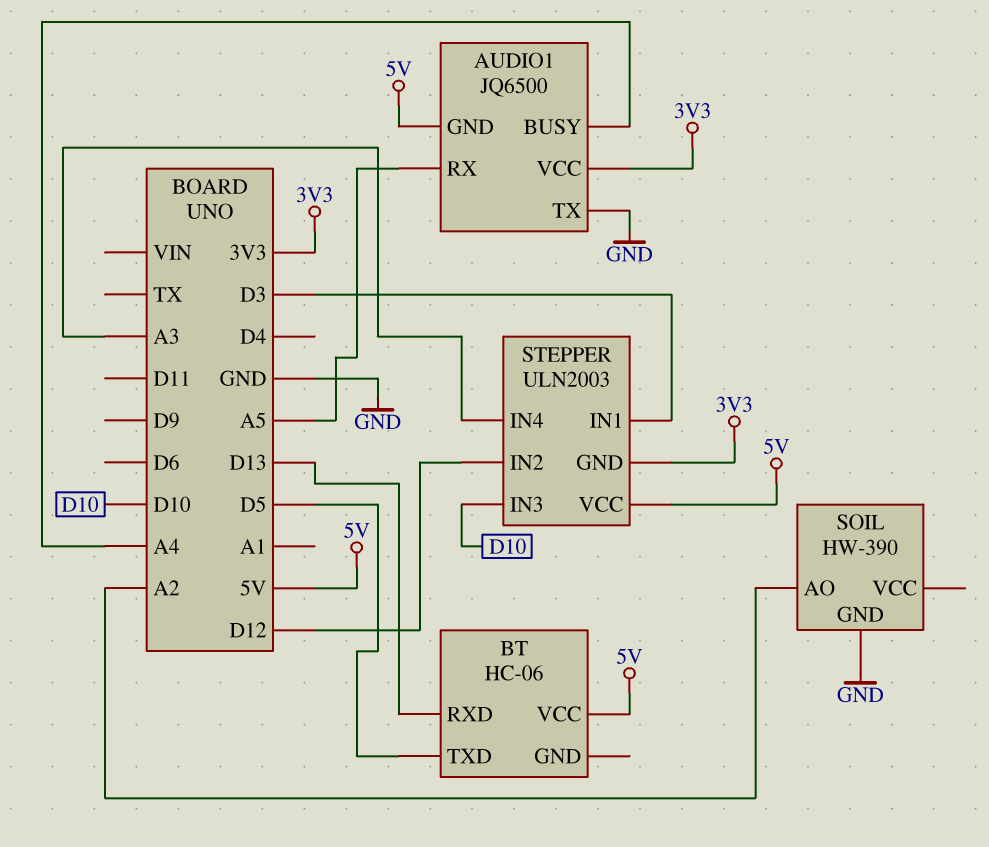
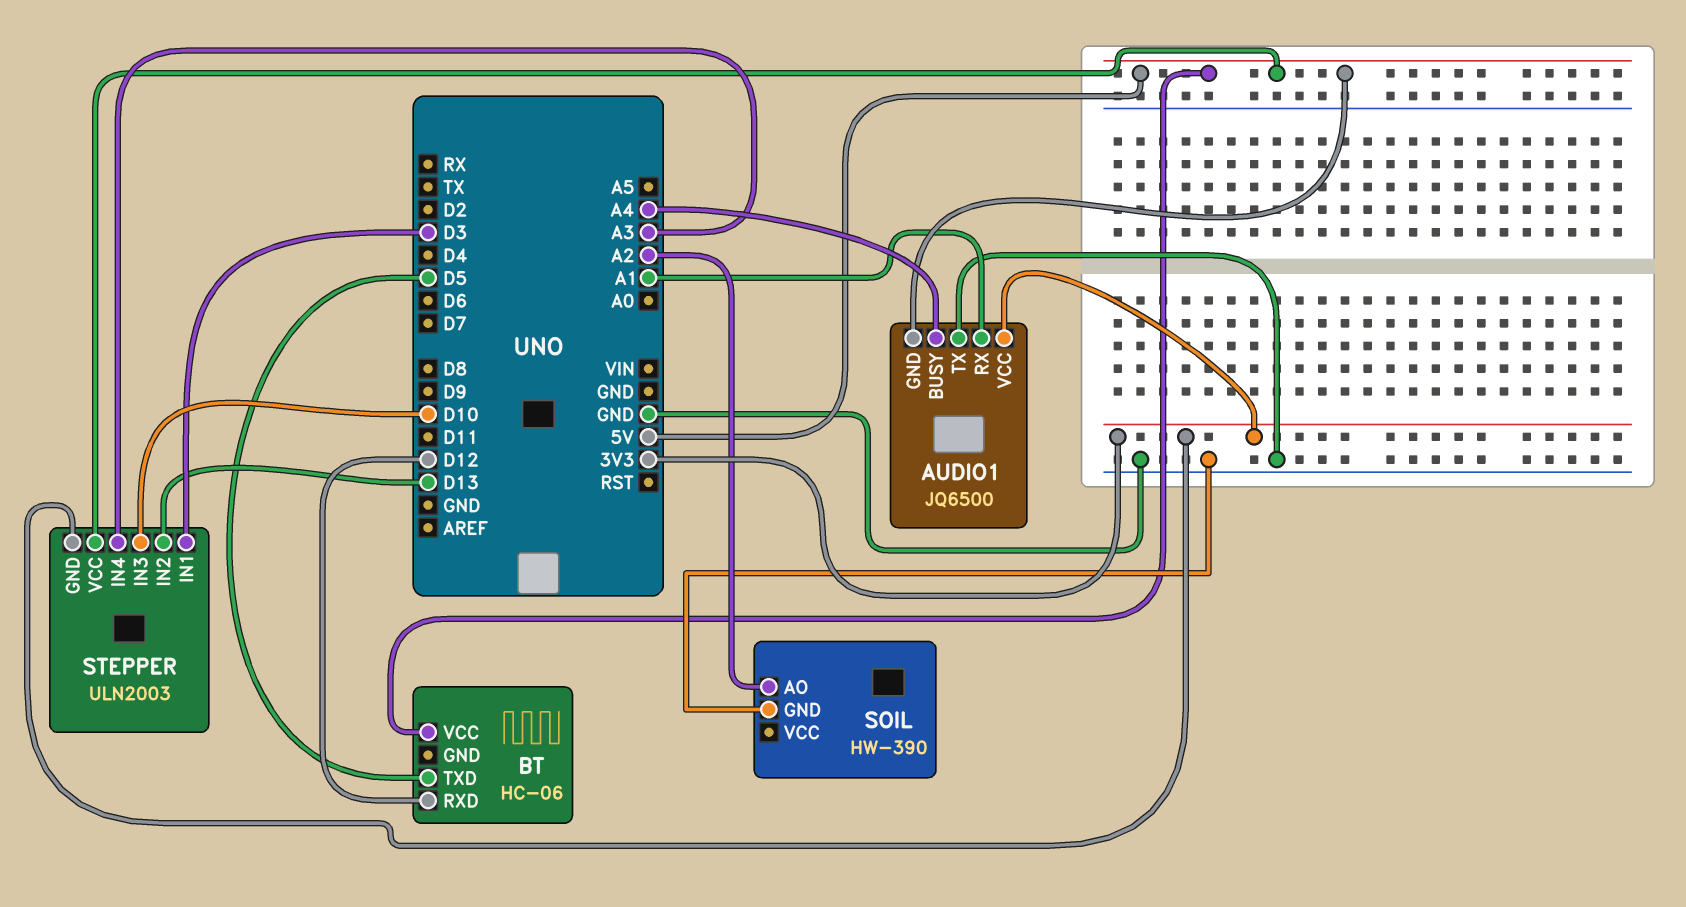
AUDIO1 pin RX: A5 -> A1
BT pin RXD: D13 -> D12
STEPPER pin IN2: D12 -> D13

